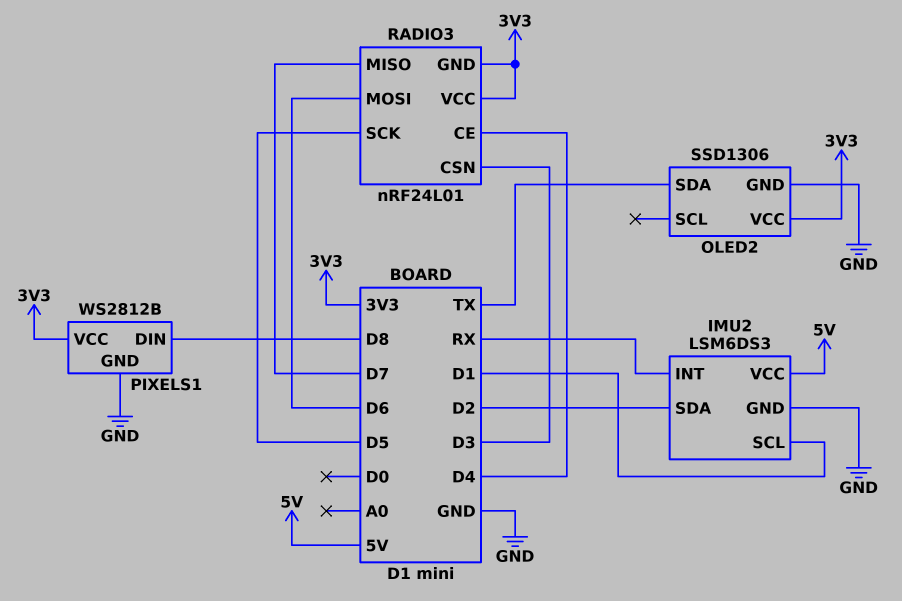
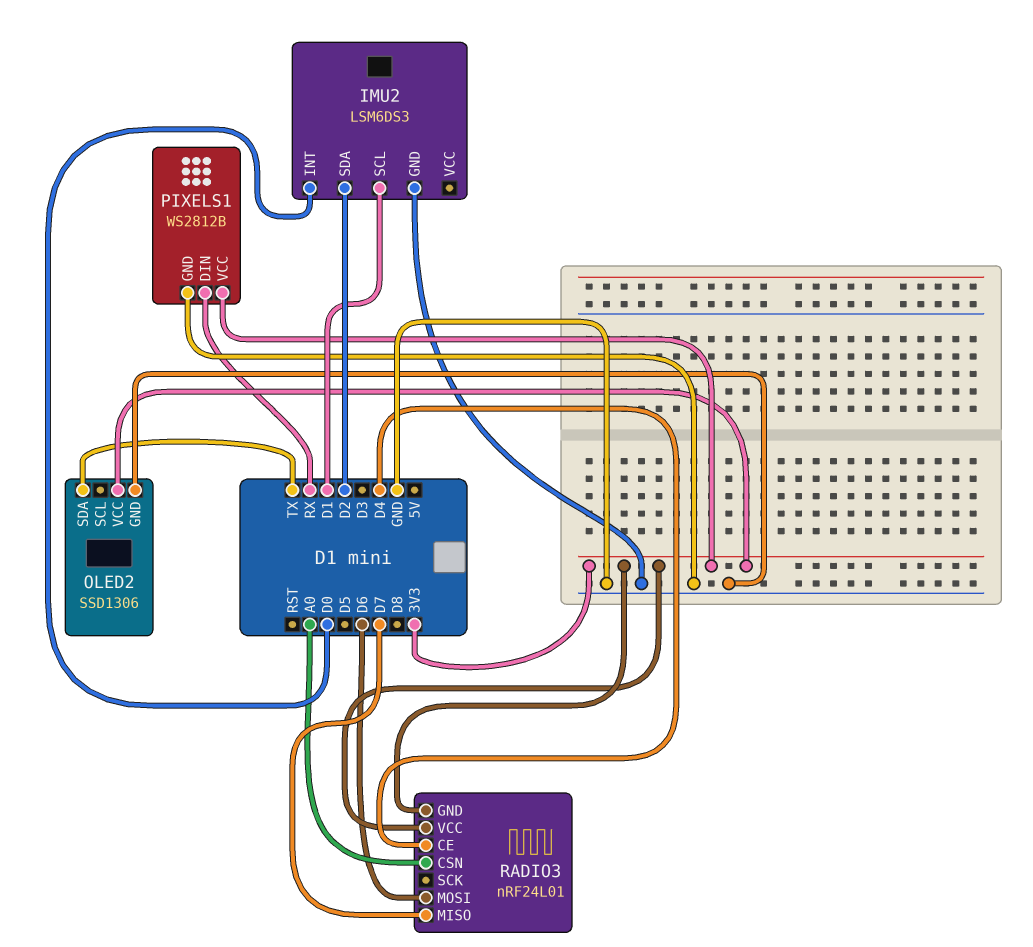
IMU2 pin INT: RX -> D0
IMU2 pin VCC: 5V -> none
PIXELS1 pin DIN: D8 -> RX
RADIO3 pin CSN: D3 -> A0
RADIO3 pin SCK: D5 -> none

